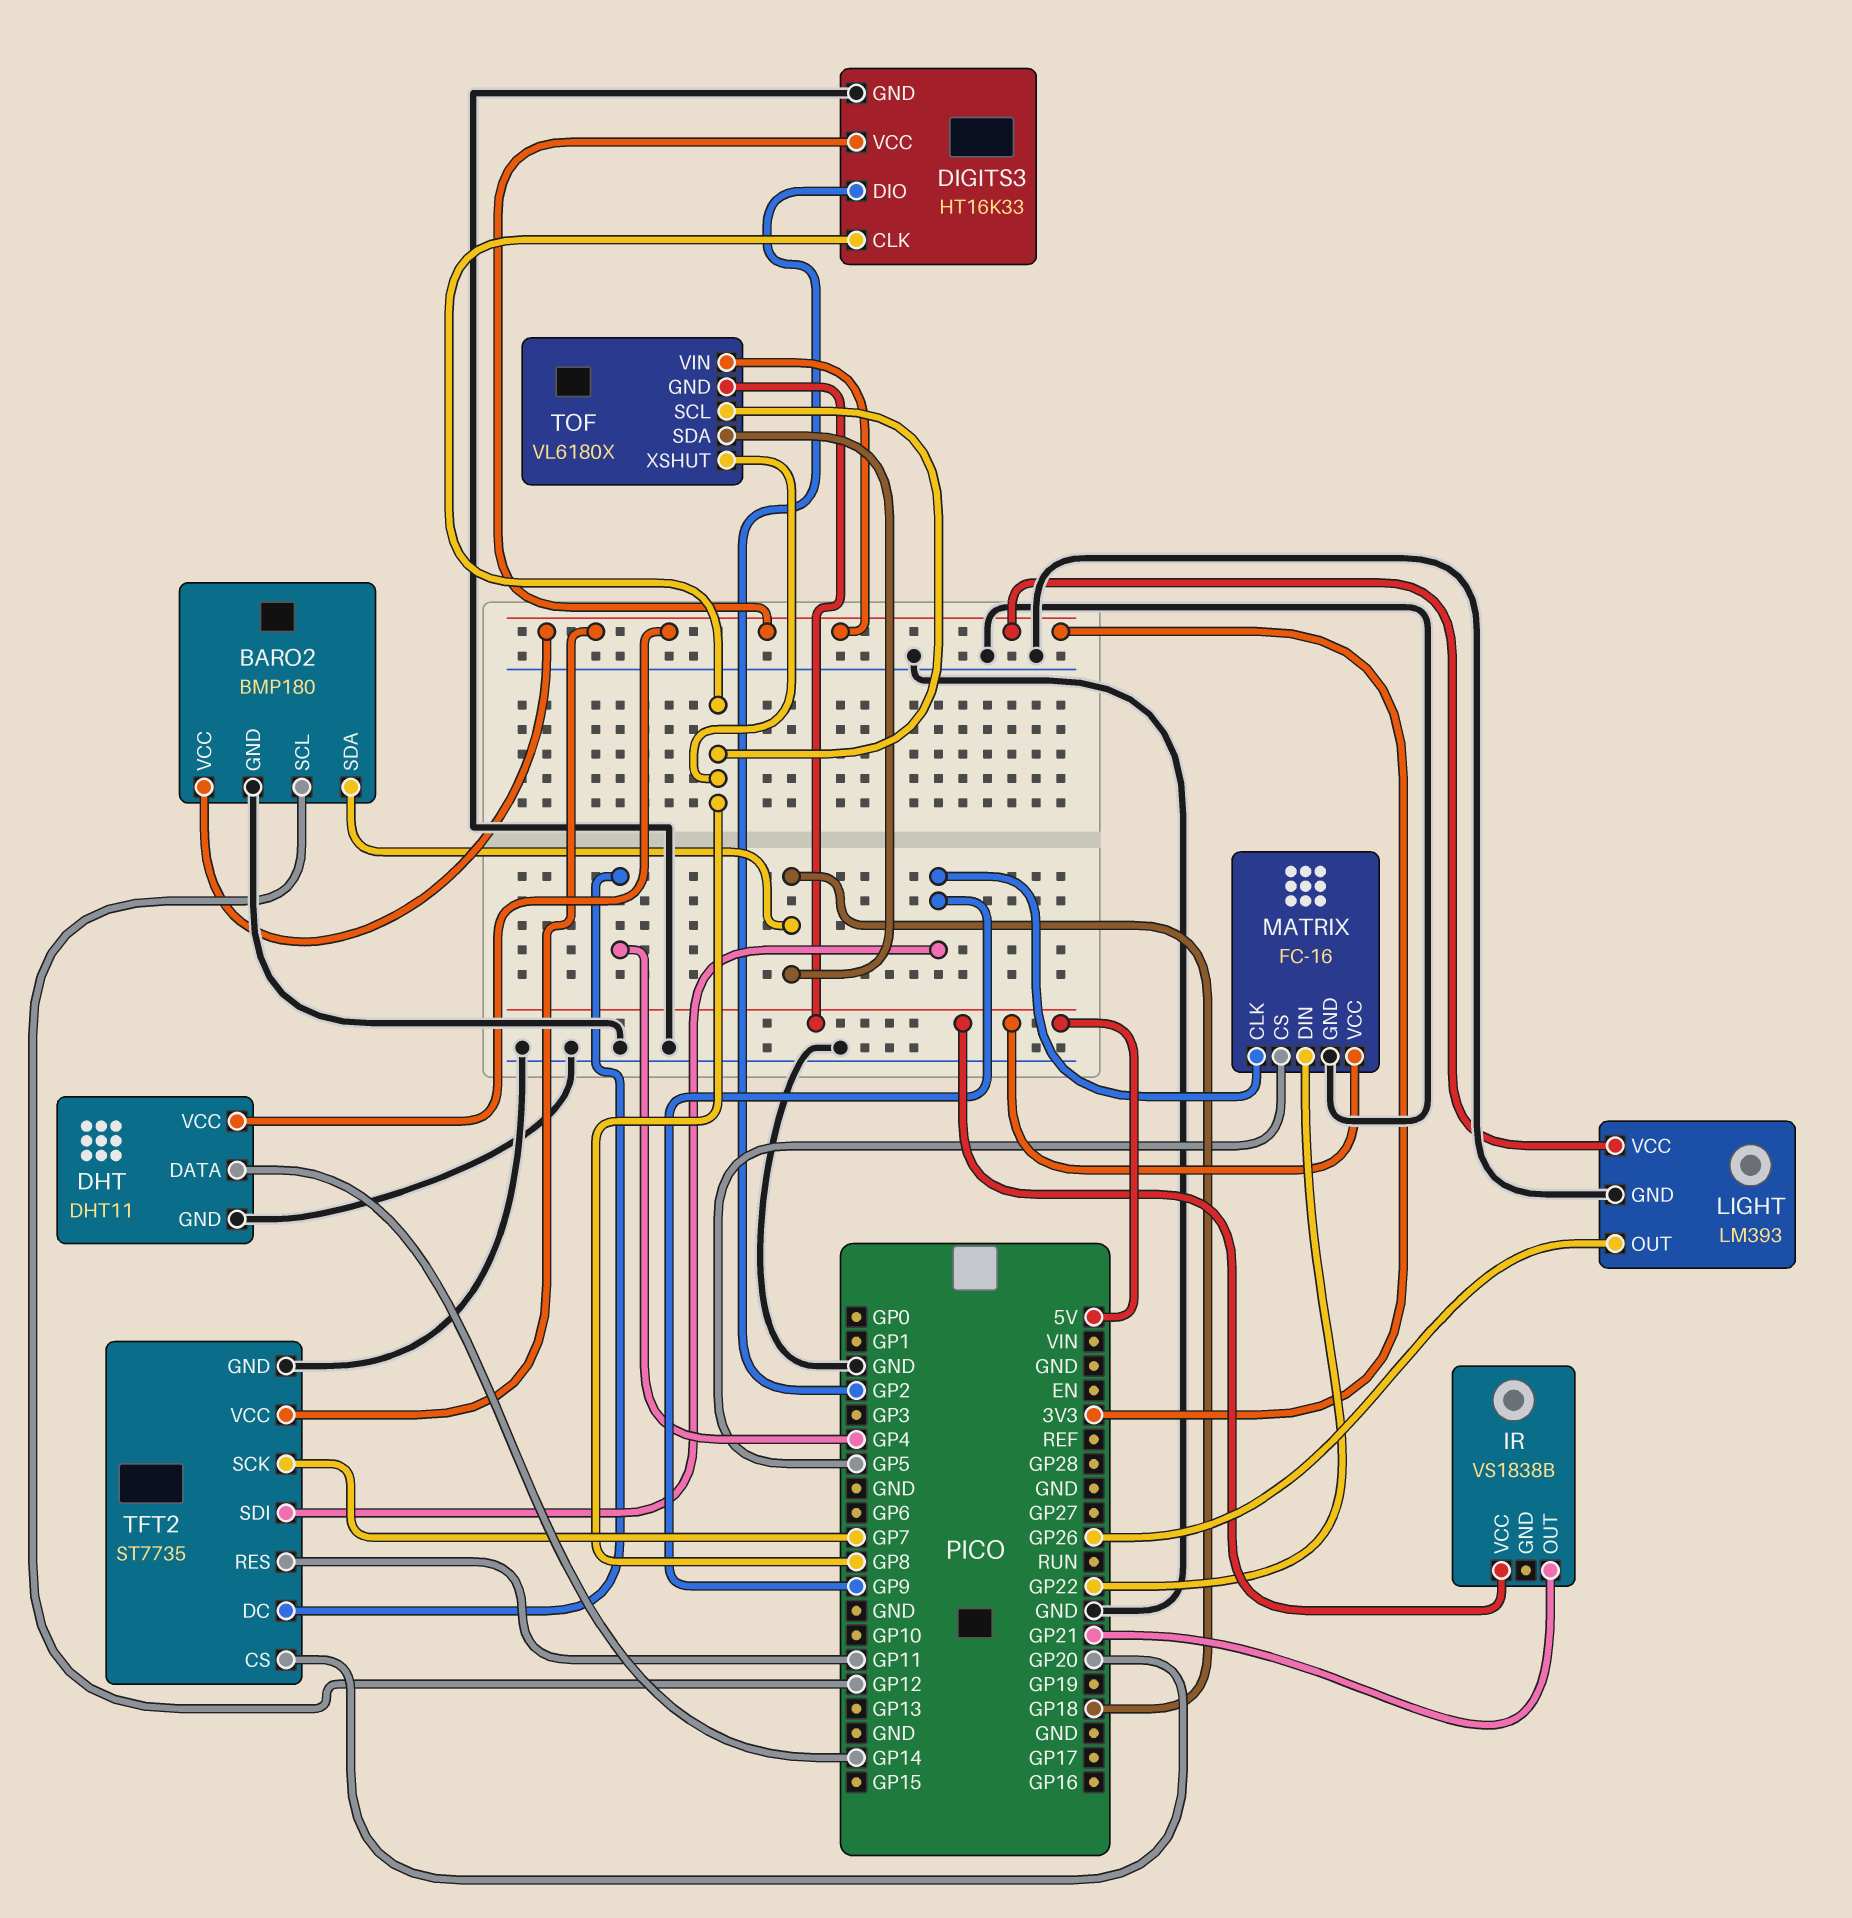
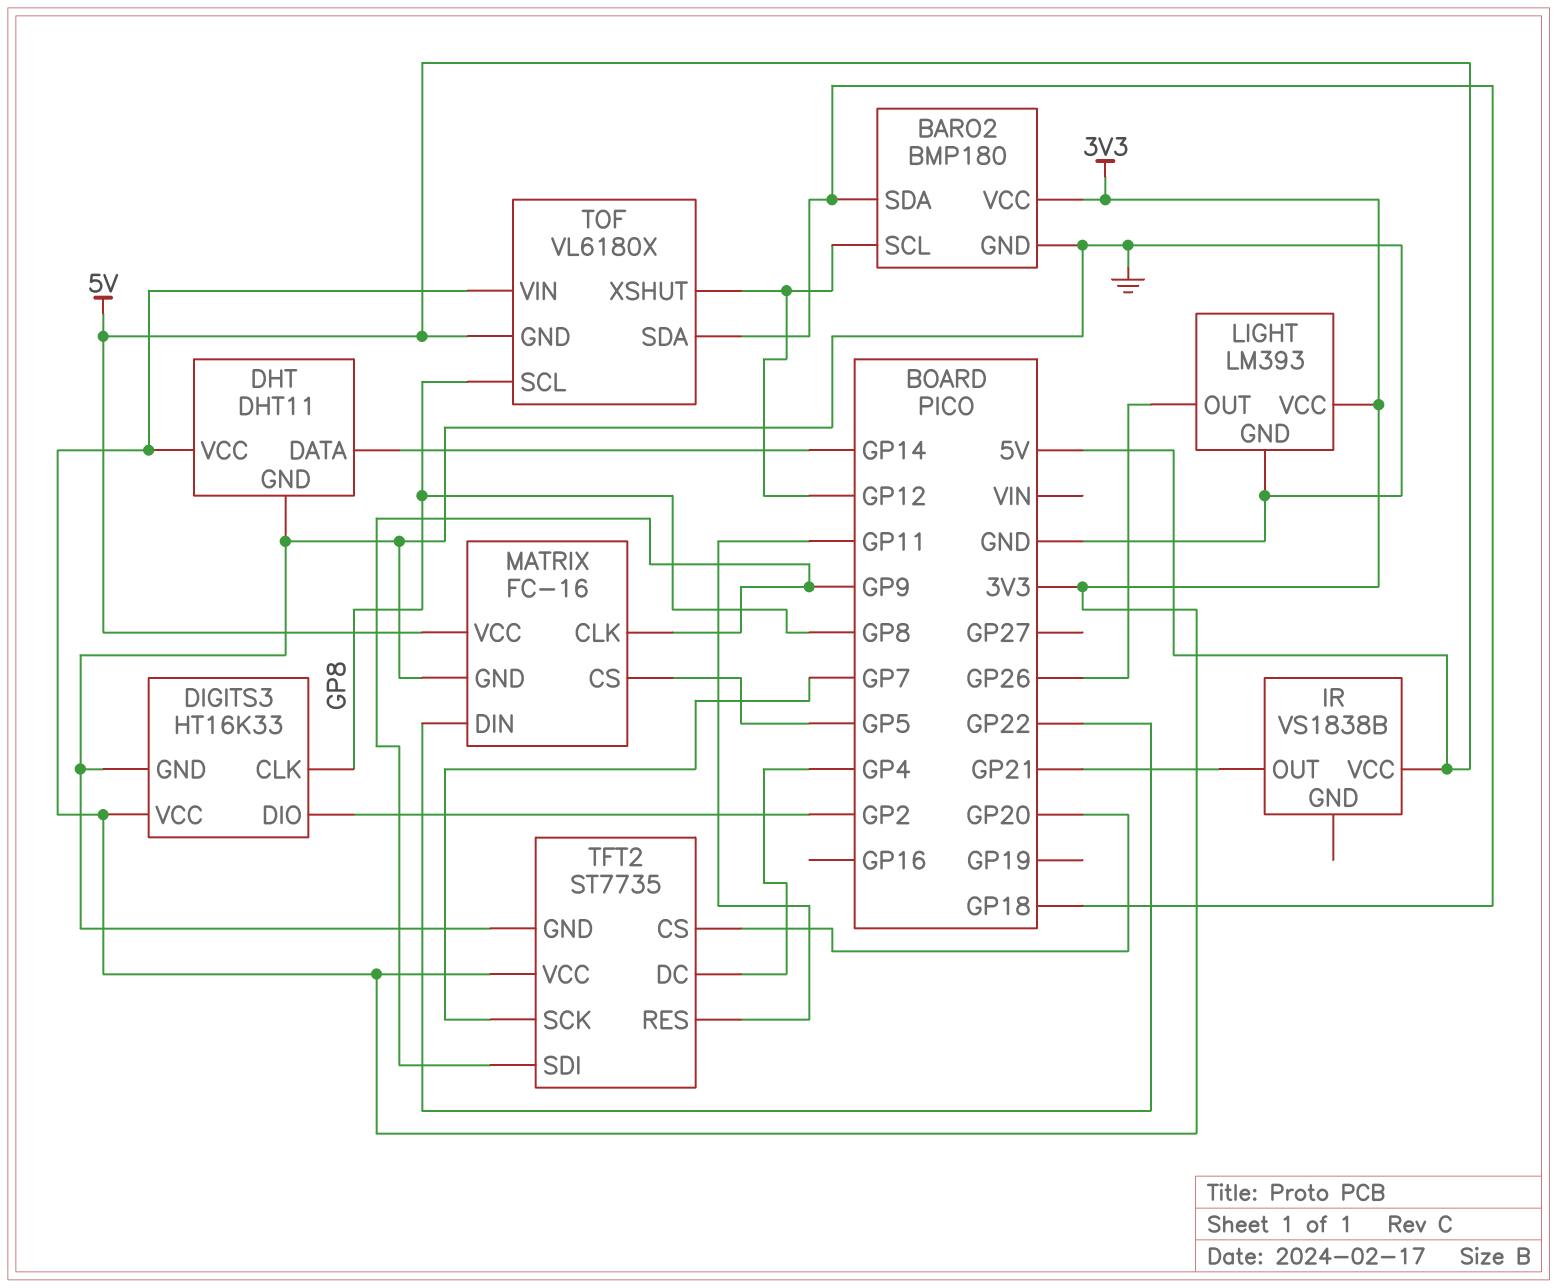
TOF pin XSHUT: GP8 -> GP12

